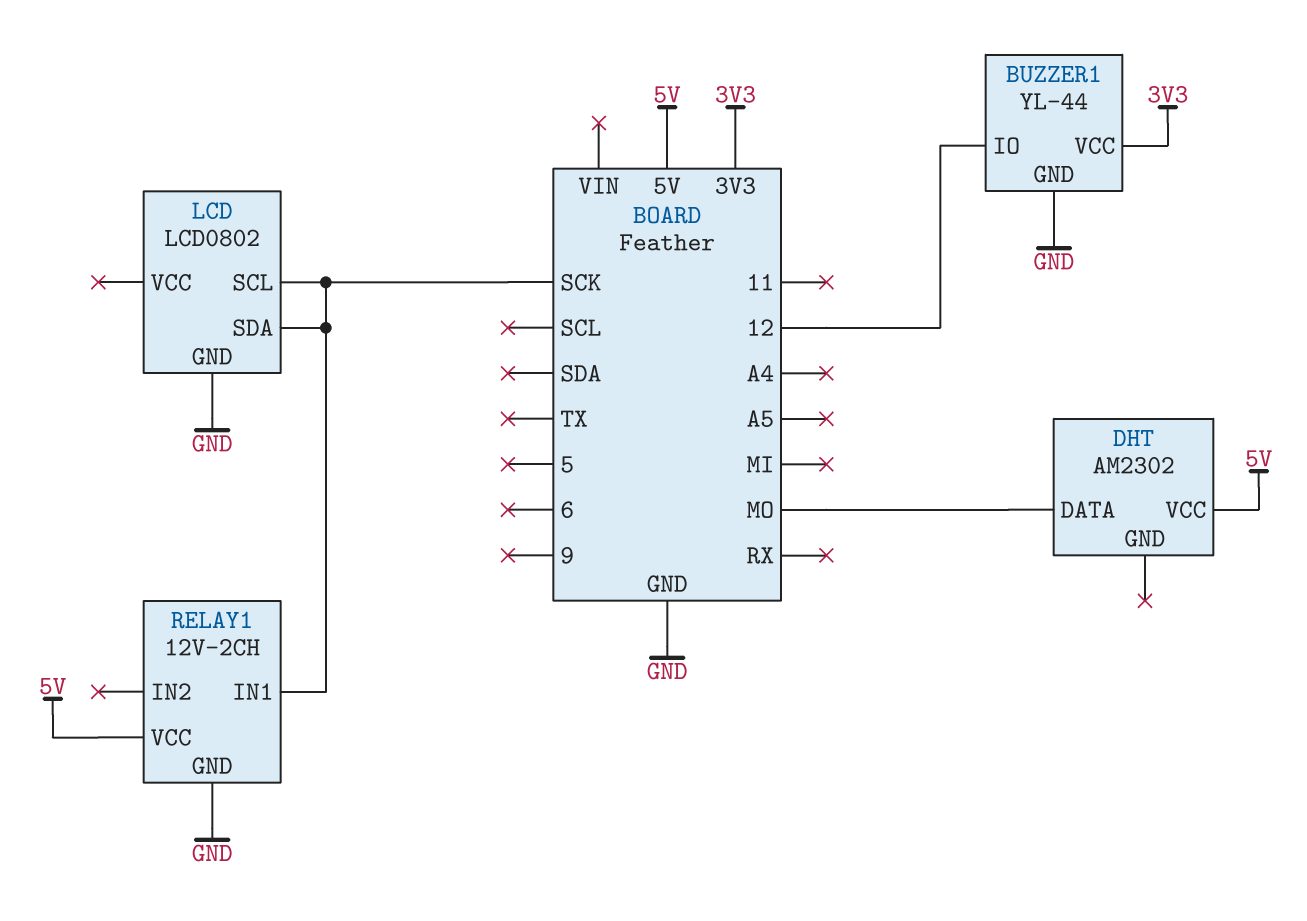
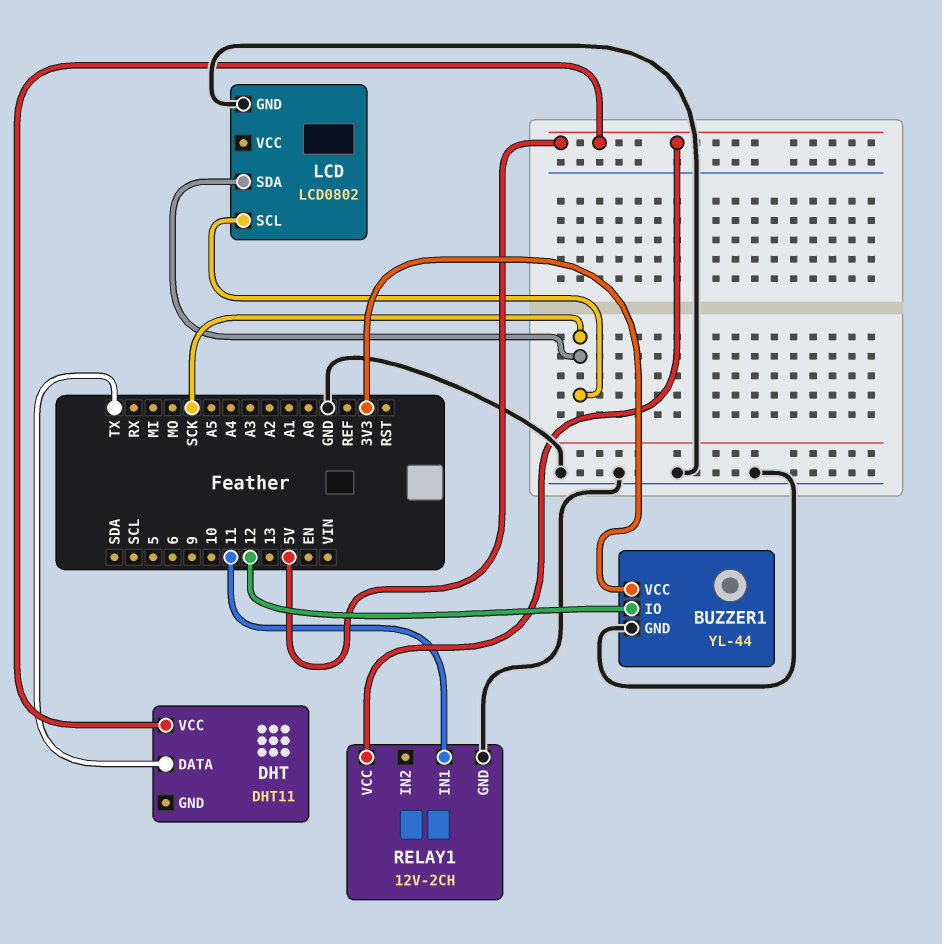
DHT: AM2302 -> DHT11
DHT pin DATA: MO -> TX
RELAY1 pin IN1: SCK -> 11

